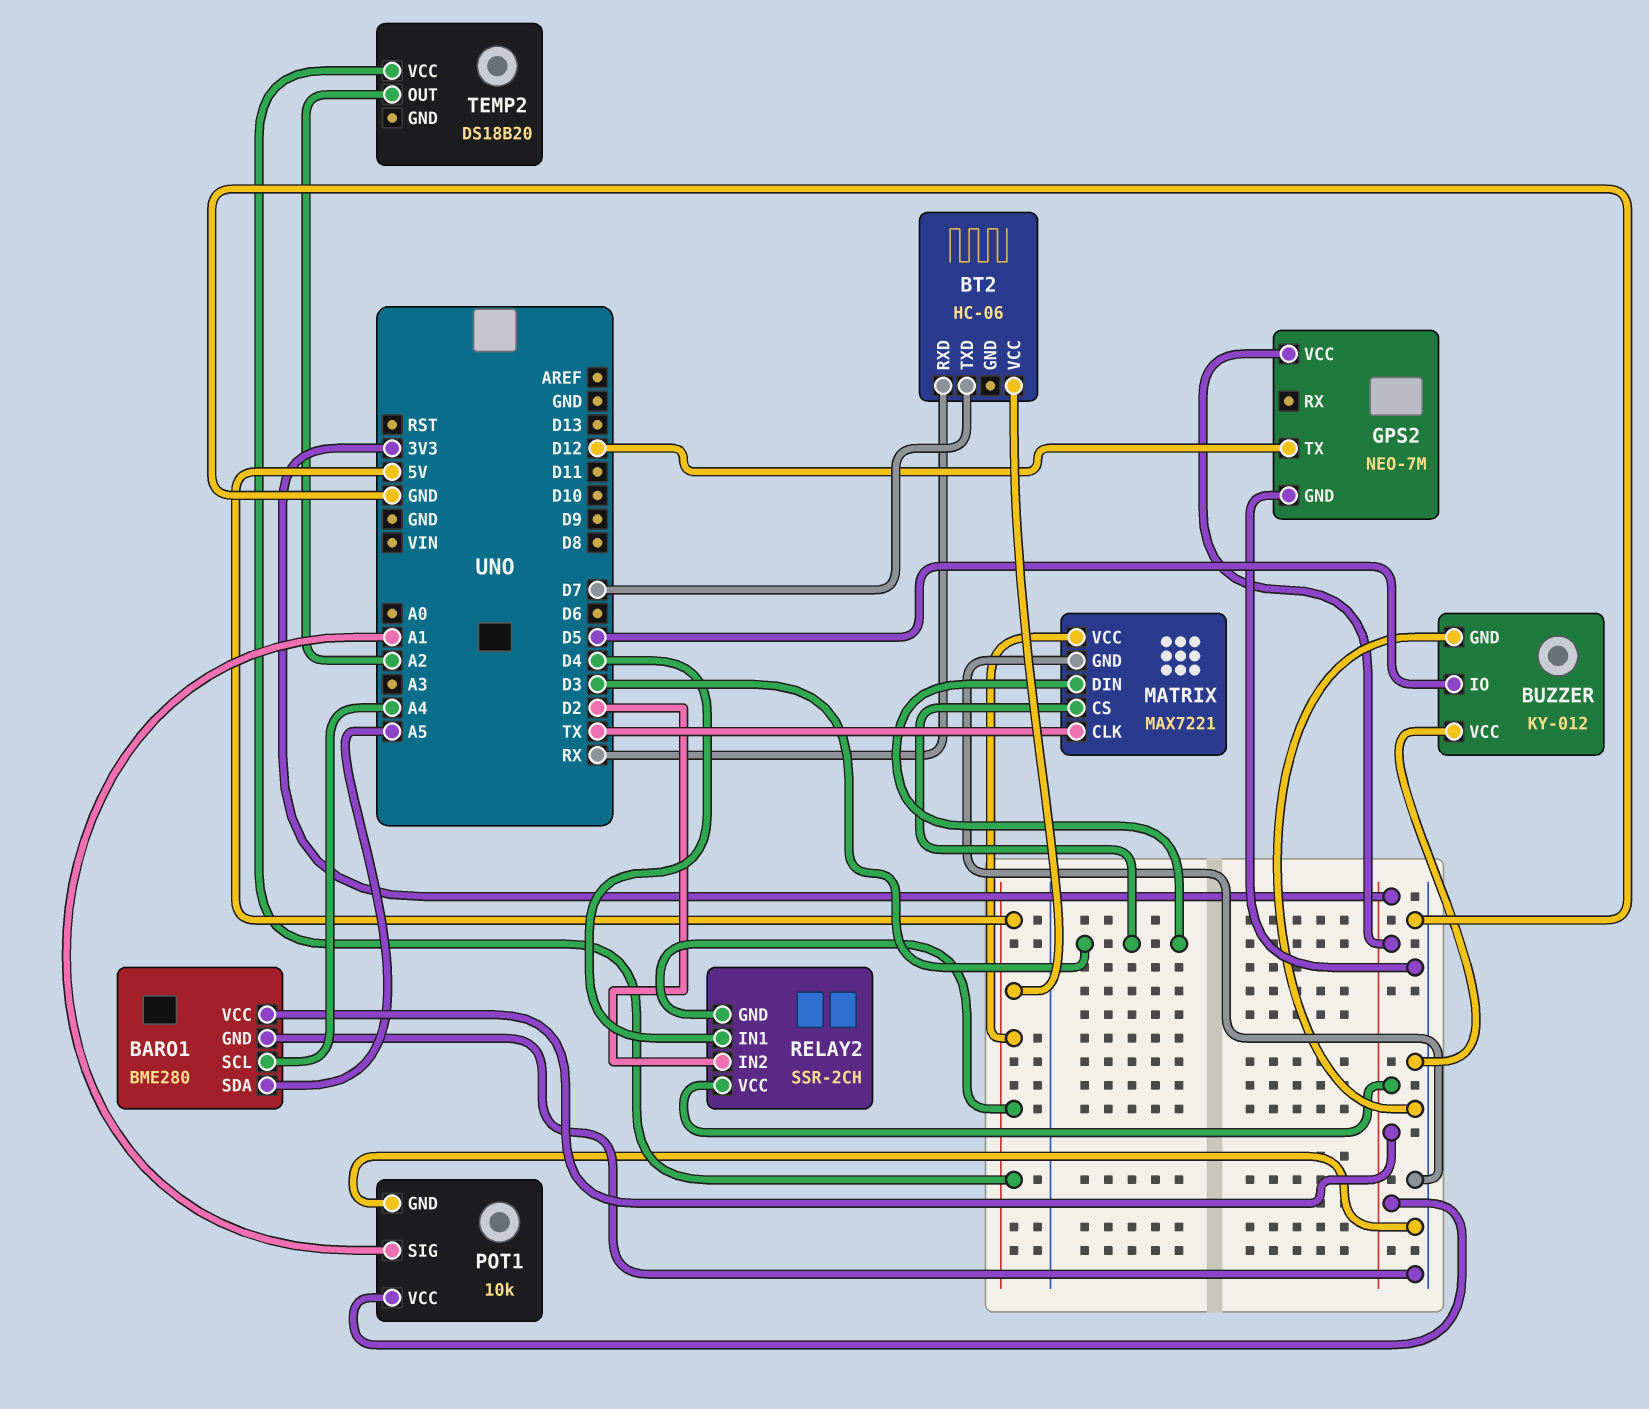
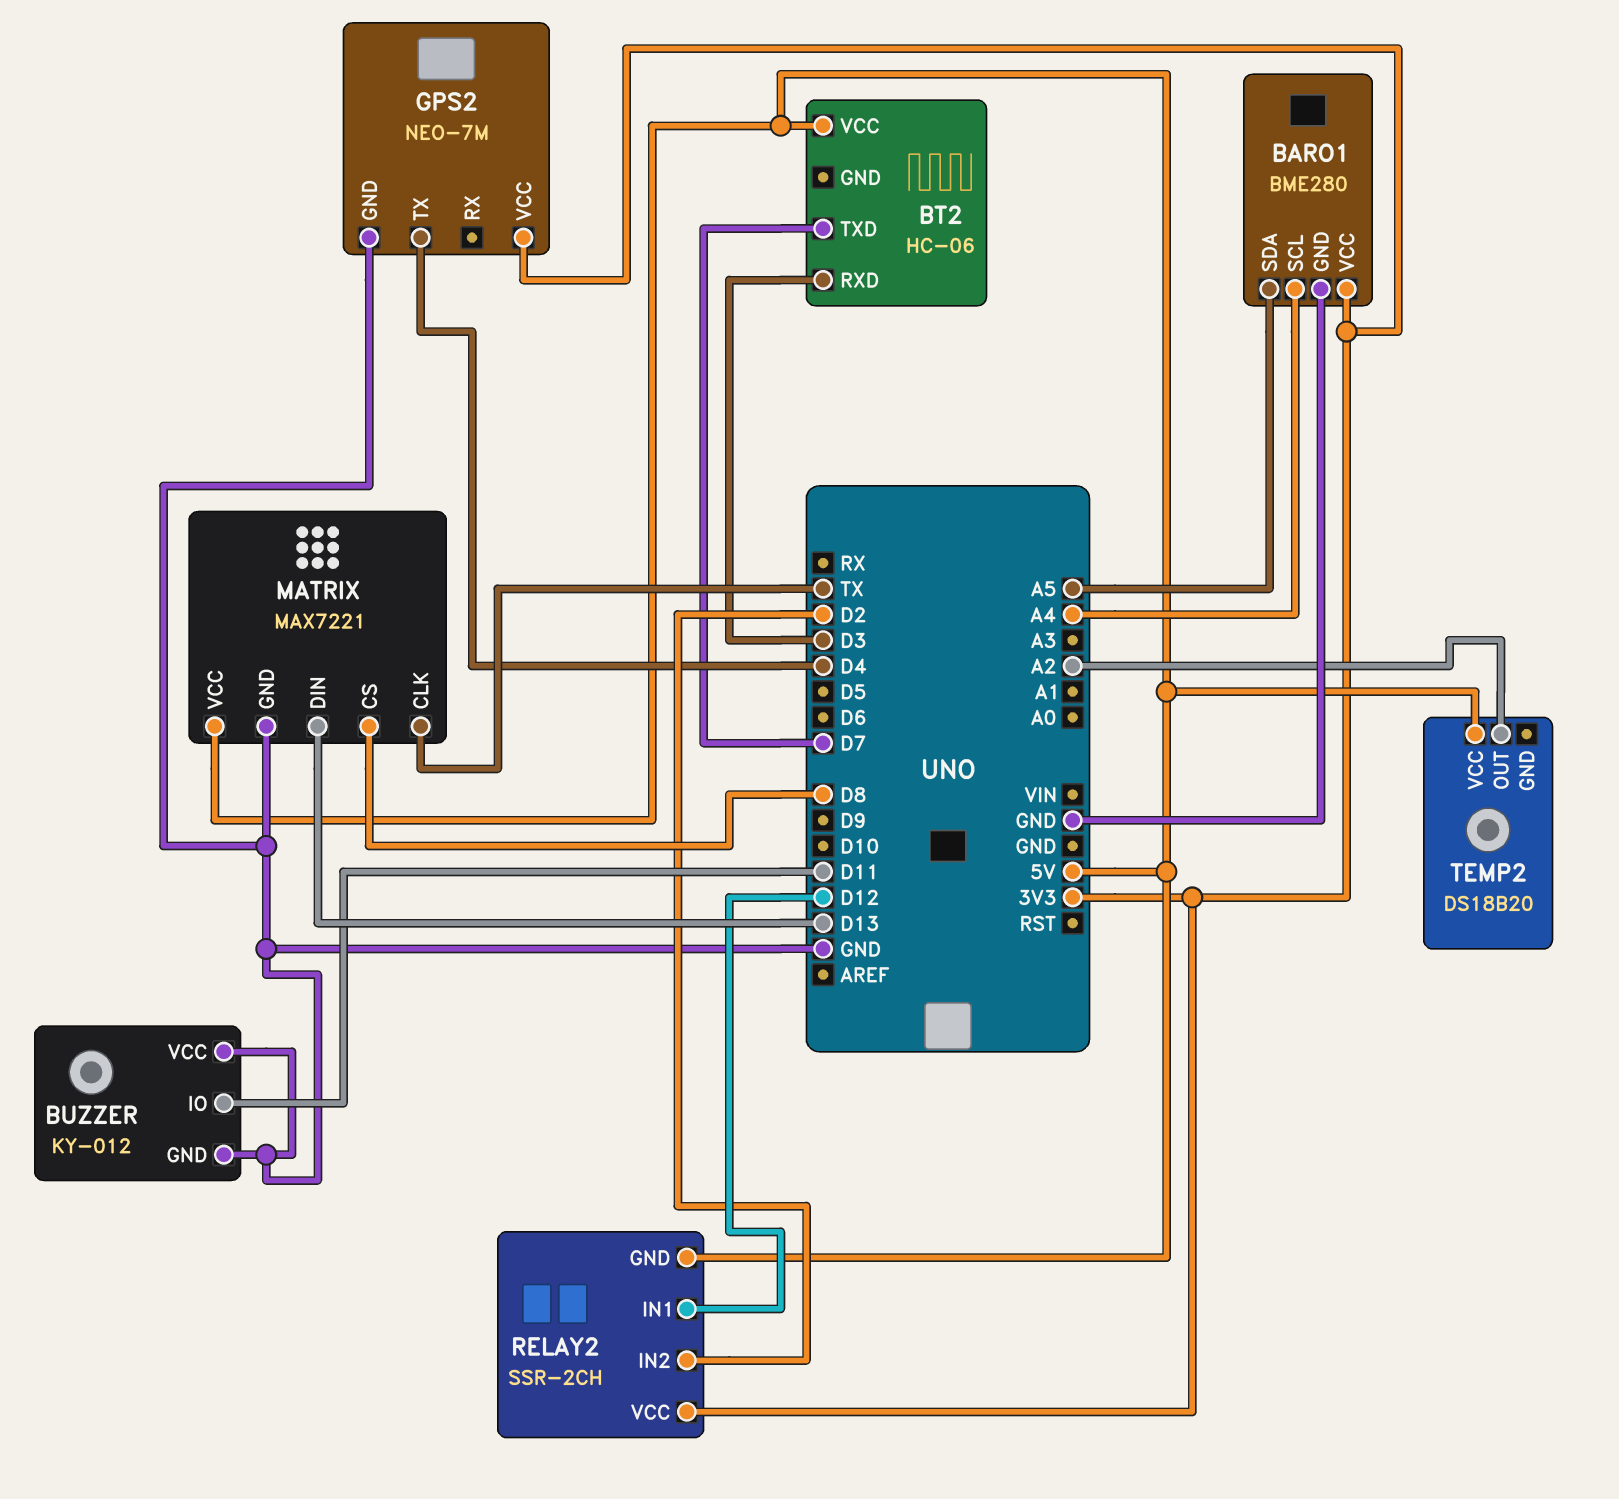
BT2 pin RXD: RX -> D3
BUZZER pin IO: D5 -> D11
GPS2 pin TX: D12 -> D4
MATRIX pin CS: D3 -> D8
MATRIX pin DIN: D3 -> D13
POT1: 10k -> none
POT1 pin GND: GND -> none
POT1 pin SIG: A1 -> none
POT1 pin VCC: 3V3 -> none
RELAY2 pin IN1: D4 -> D12

